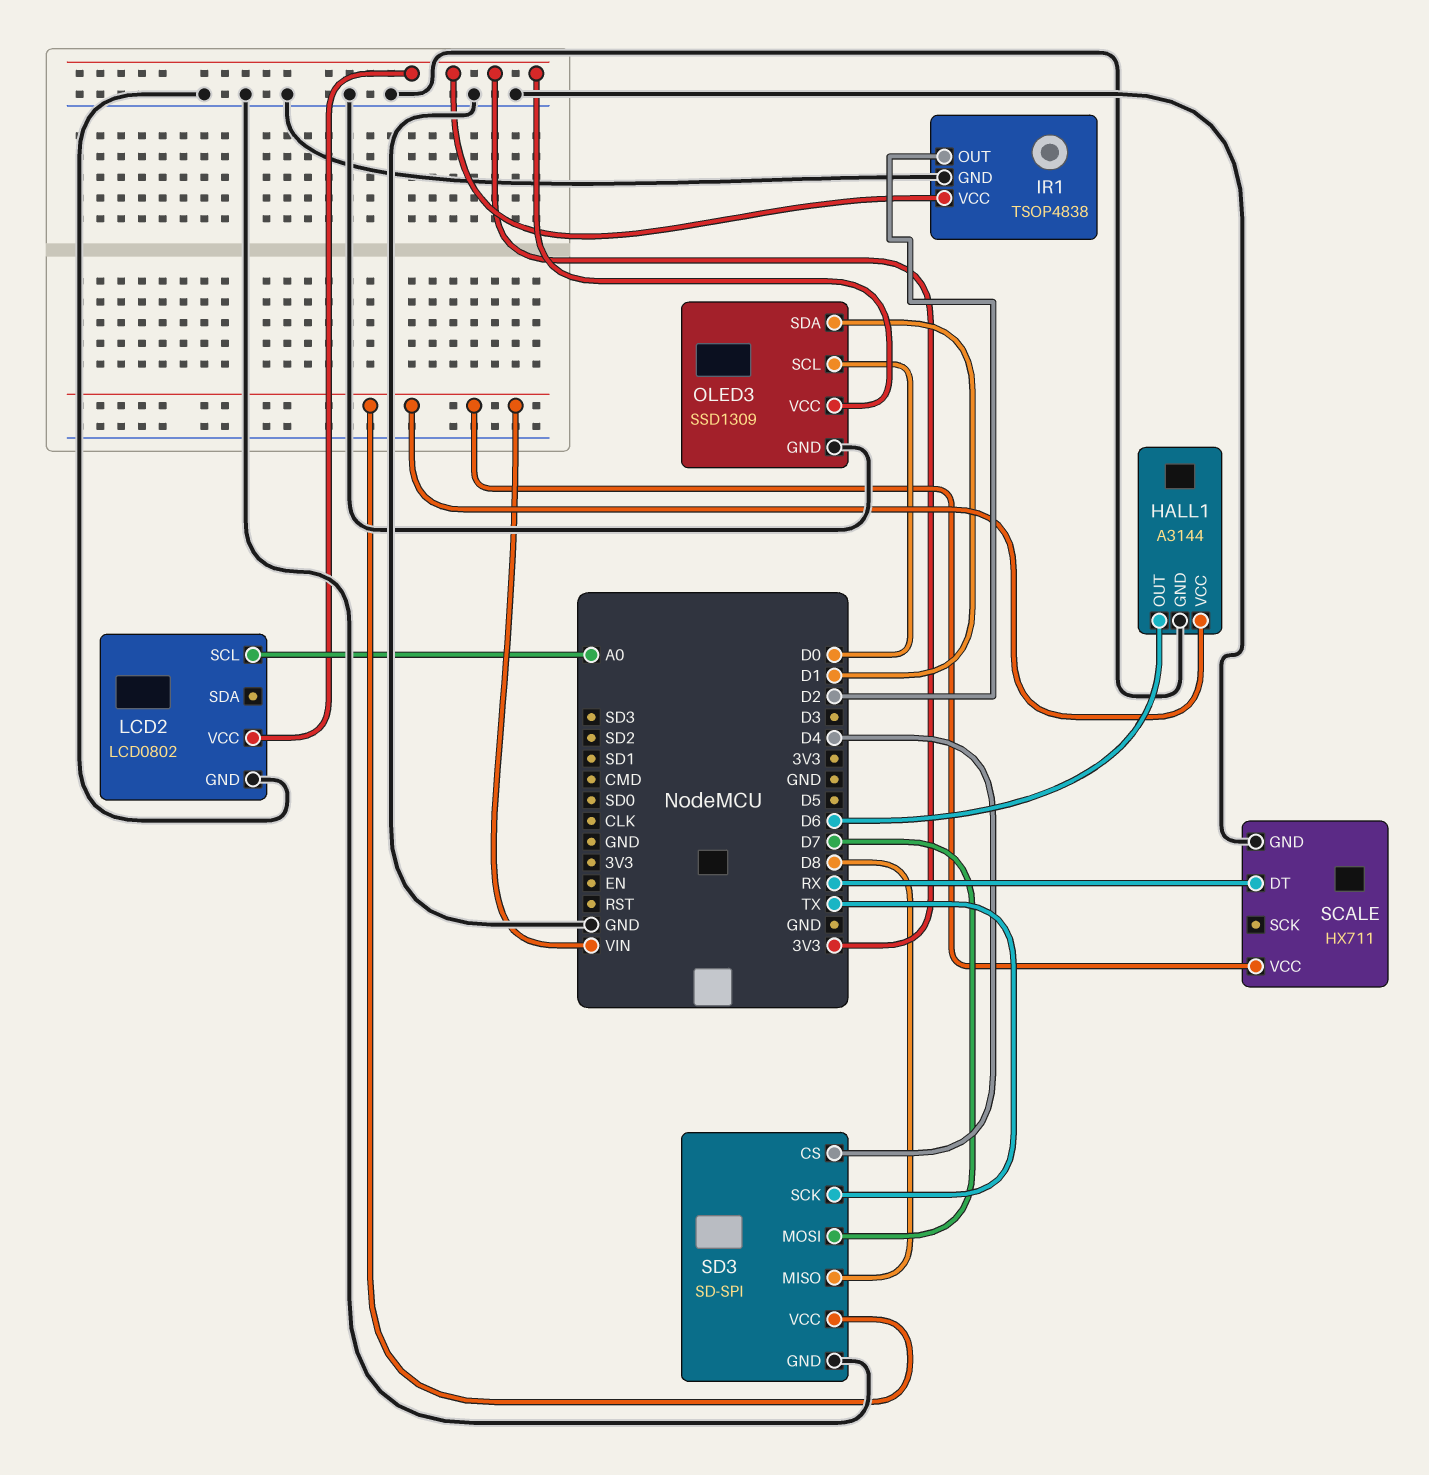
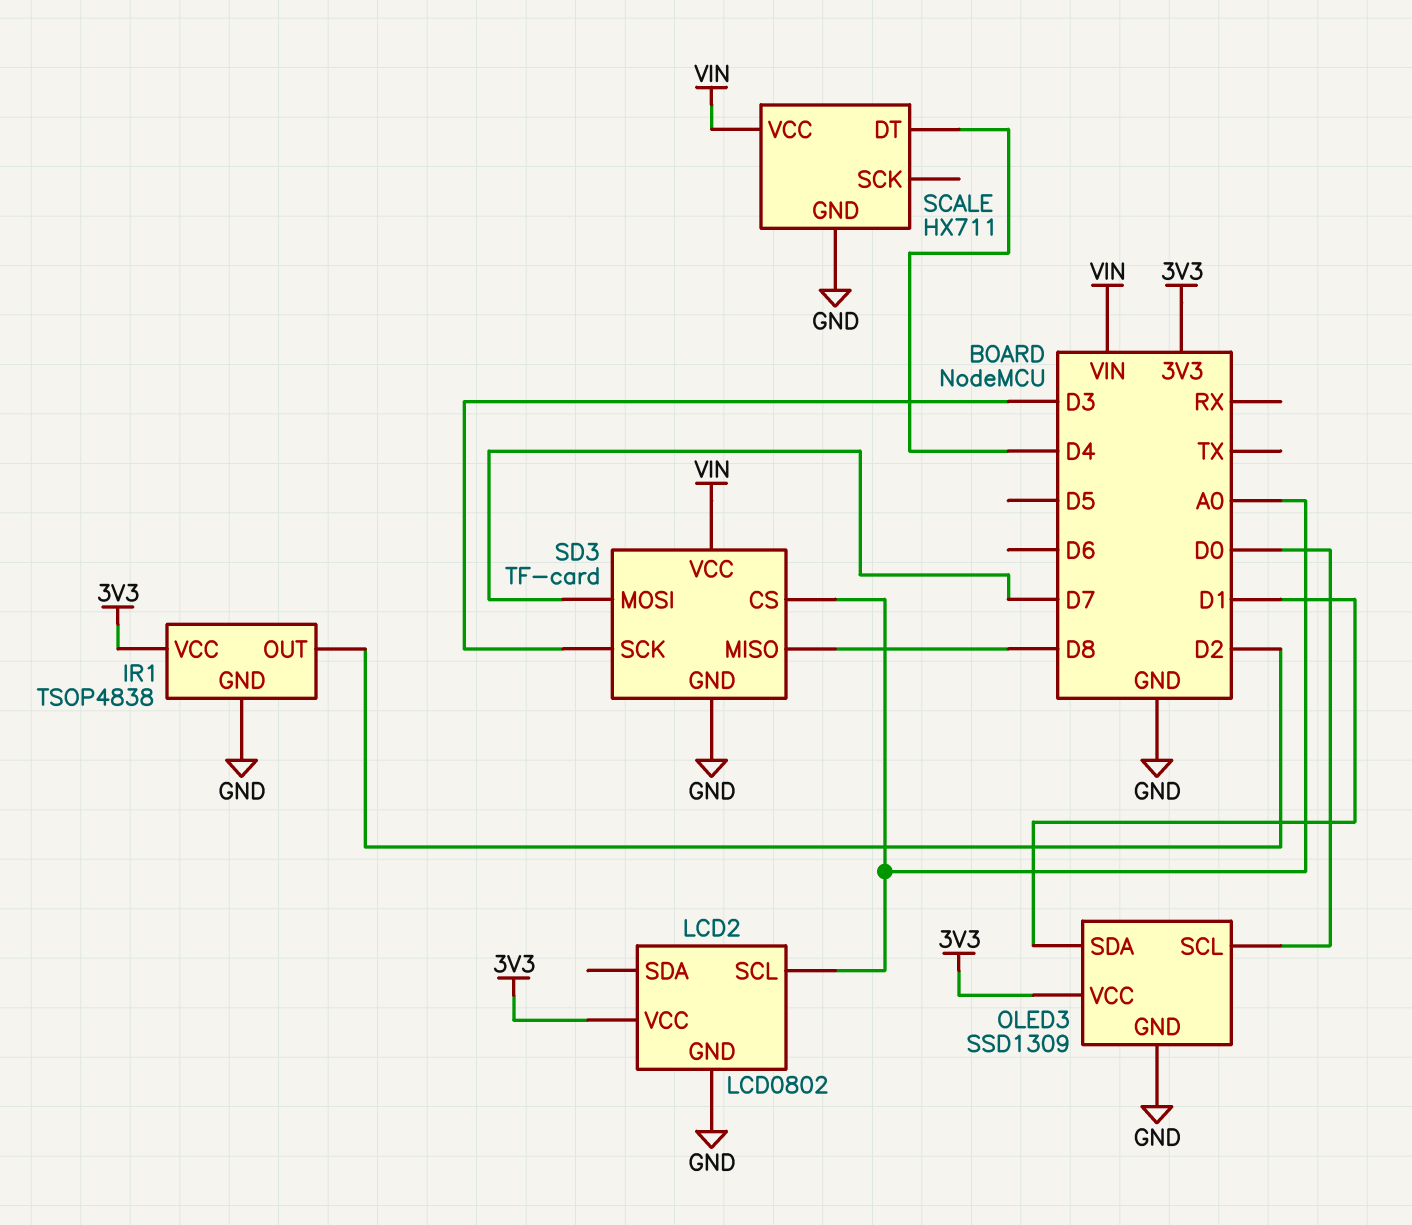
HALL1: A3144 -> none
HALL1 pin GND: GND -> none
HALL1 pin OUT: D6 -> none
HALL1 pin VCC: VIN -> none
SCALE pin DT: RX -> D4
SD3: SD-SPI -> TF-card
SD3 pin CS: D4 -> A0
SD3 pin SCK: TX -> D3

